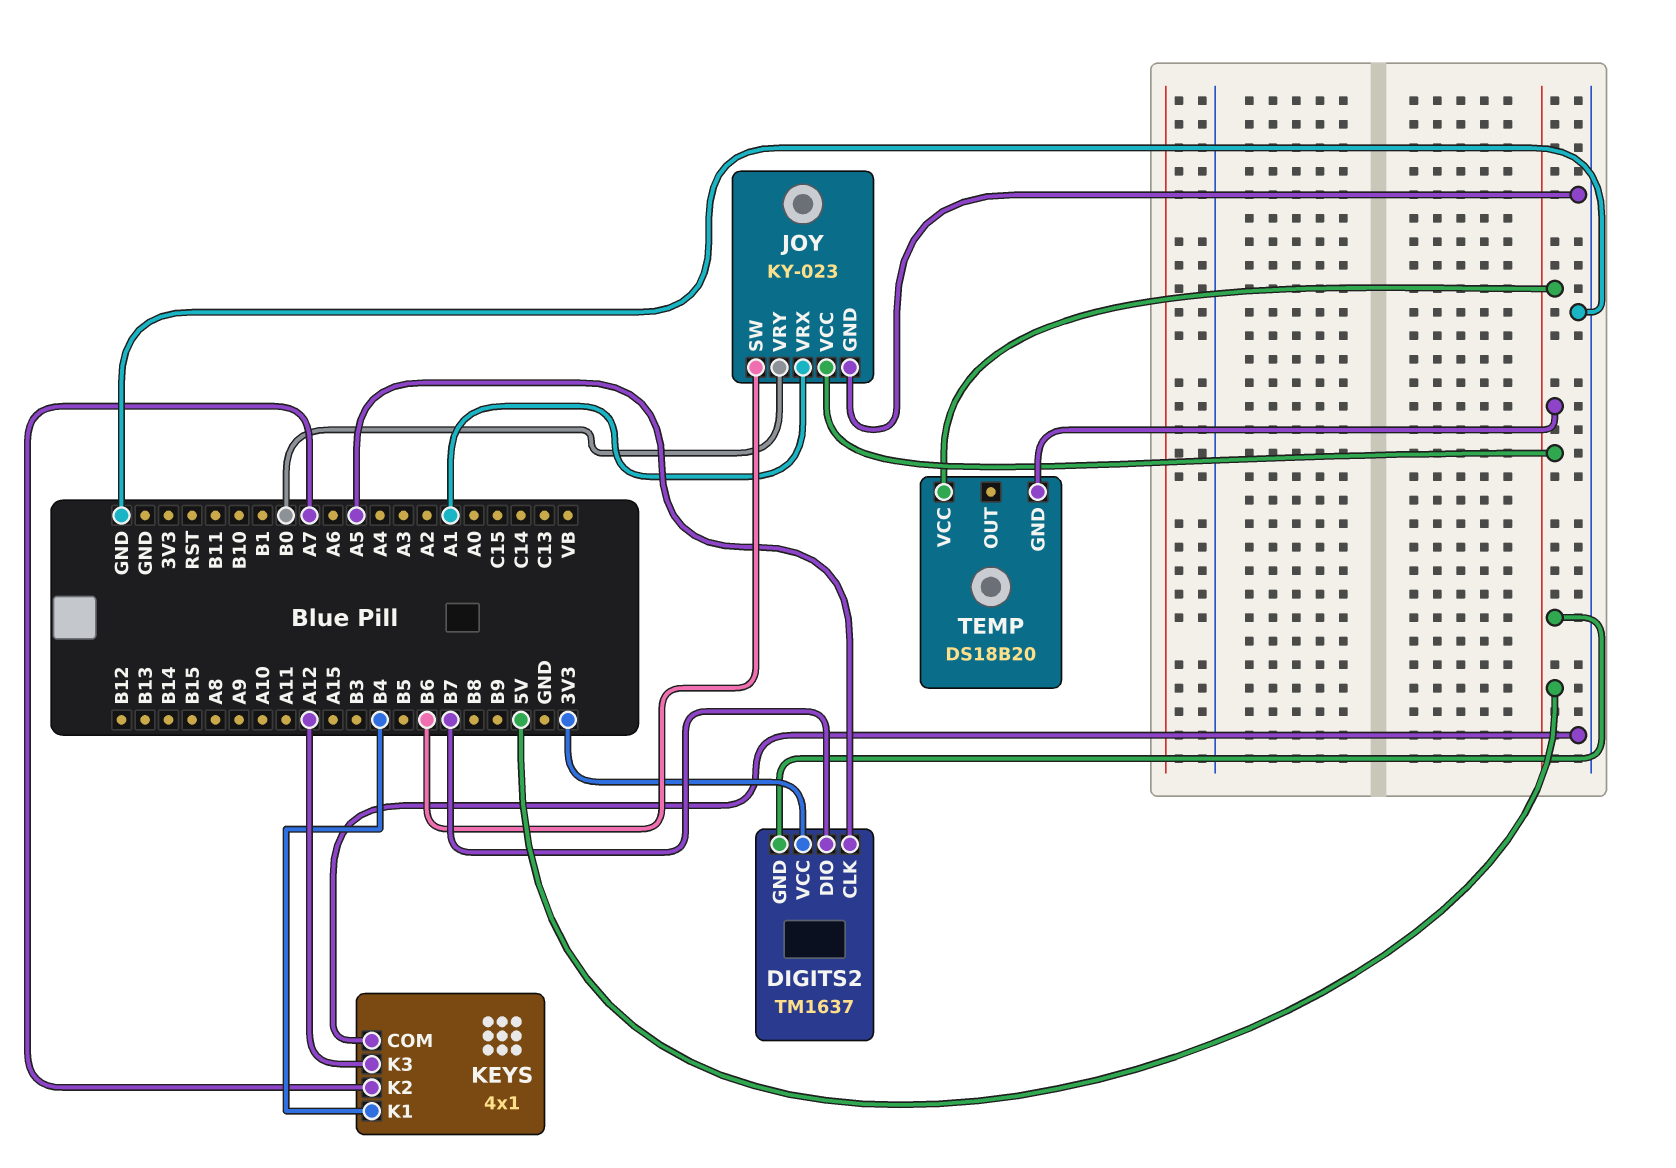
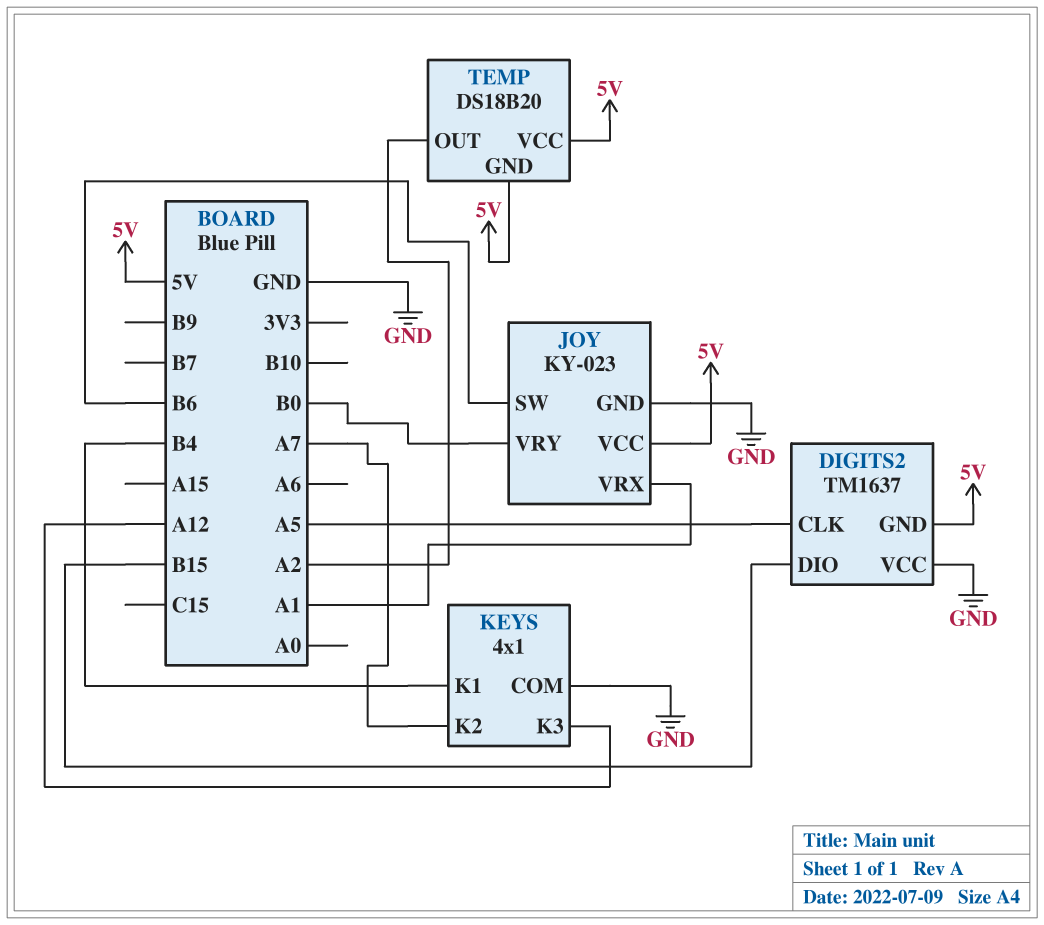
DIGITS2 pin DIO: B7 -> B15
DIGITS2 pin VCC: 3V3 -> GND
TEMP pin OUT: none -> A2

